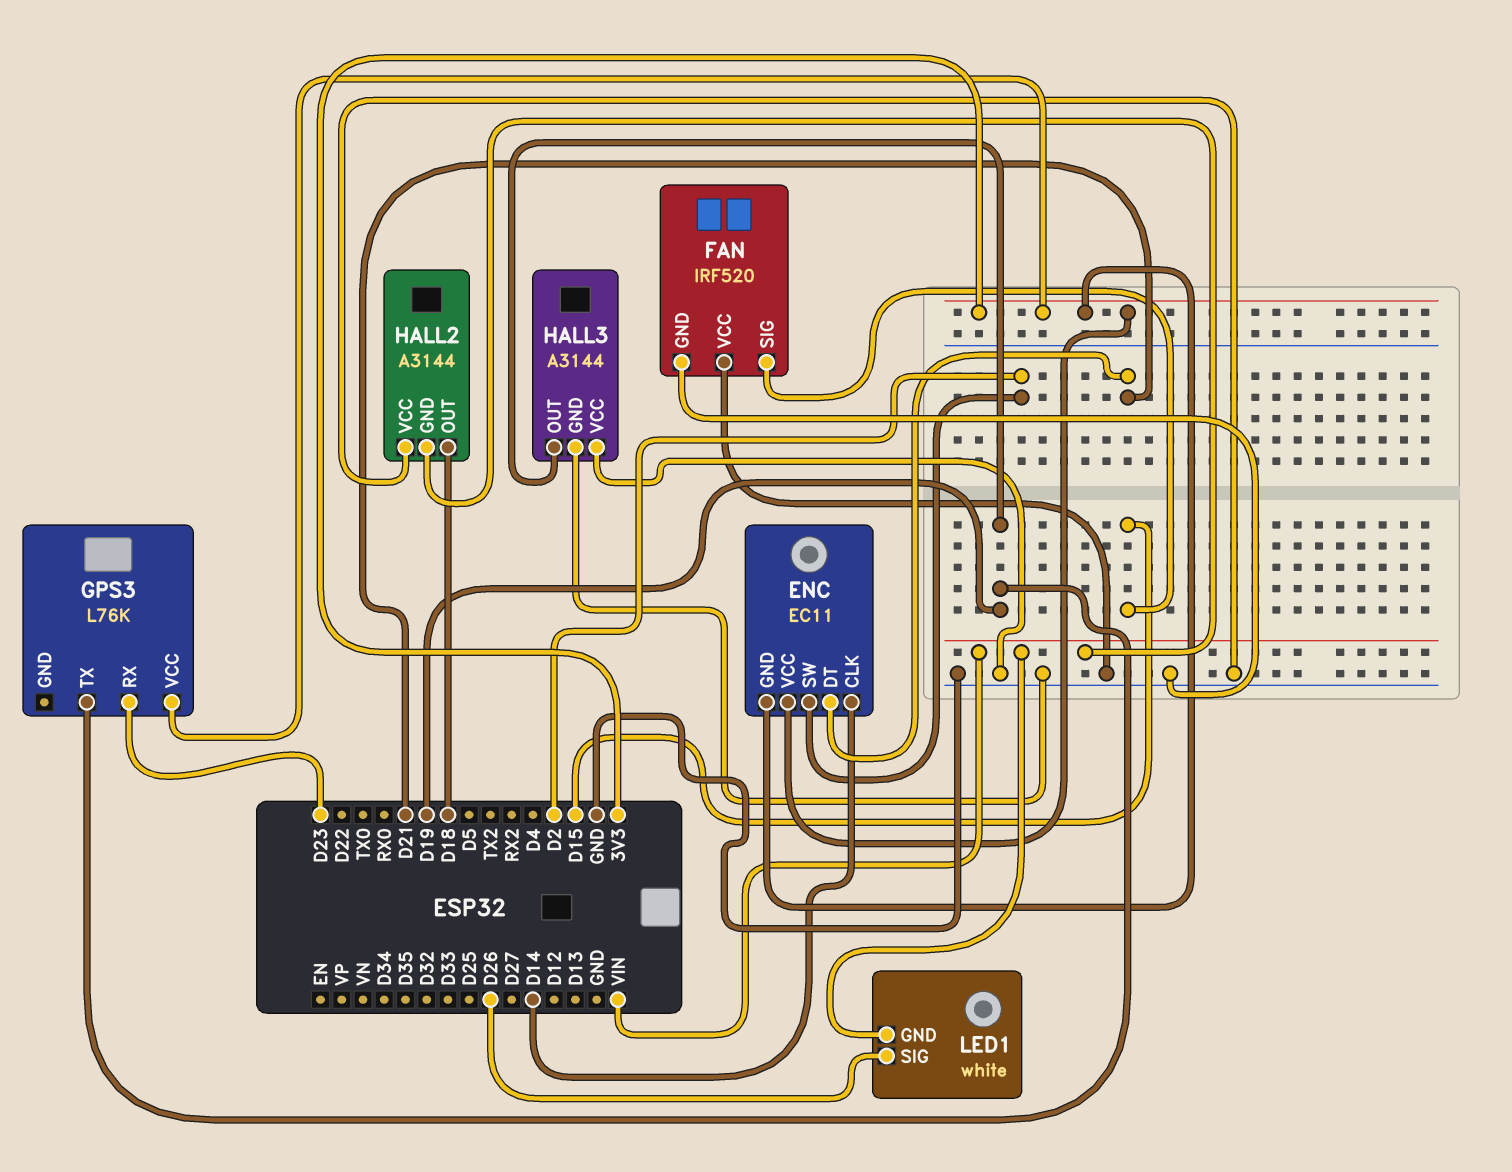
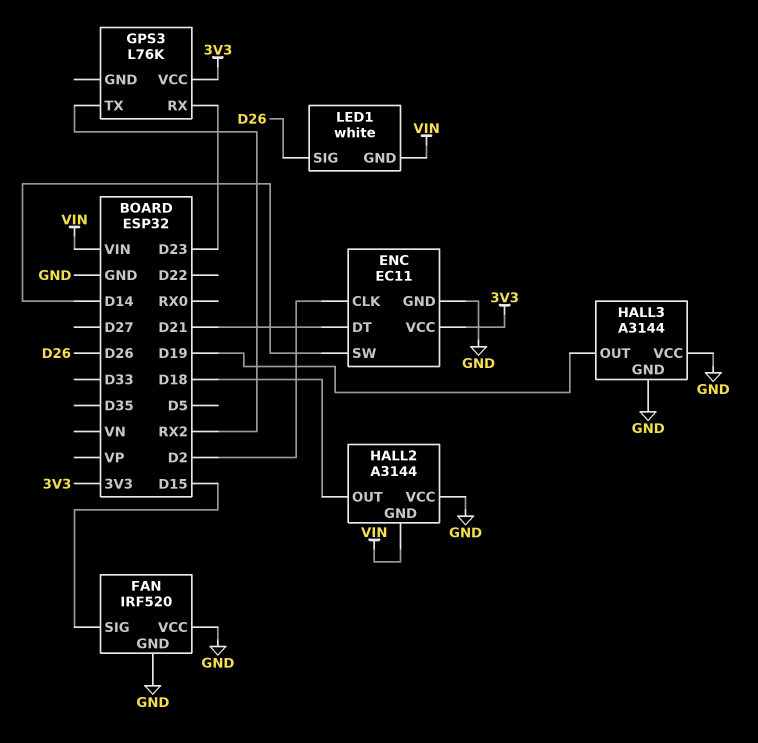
ENC pin CLK: D14 -> D2
ENC pin GND: 3V3 -> GND
ENC pin SW: D2 -> D14
GPS3 pin TX: D19 -> RX2

